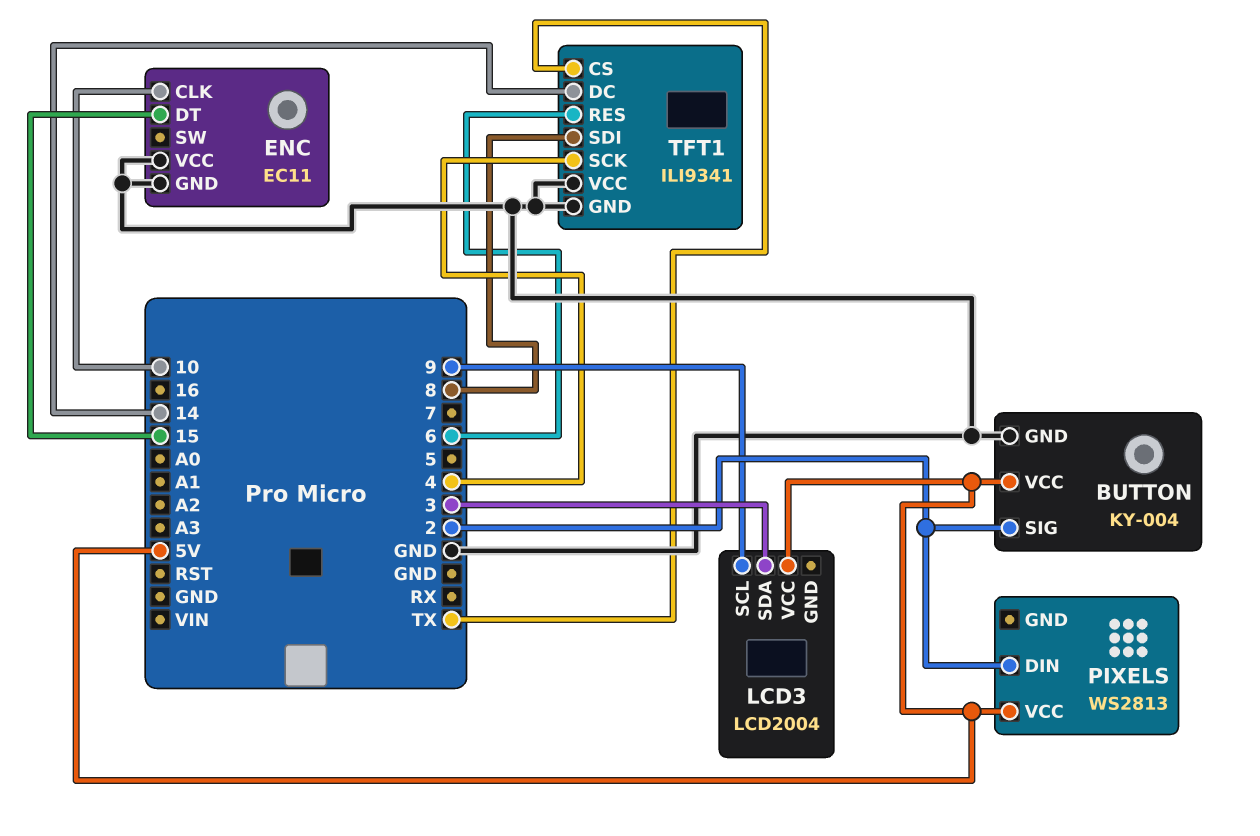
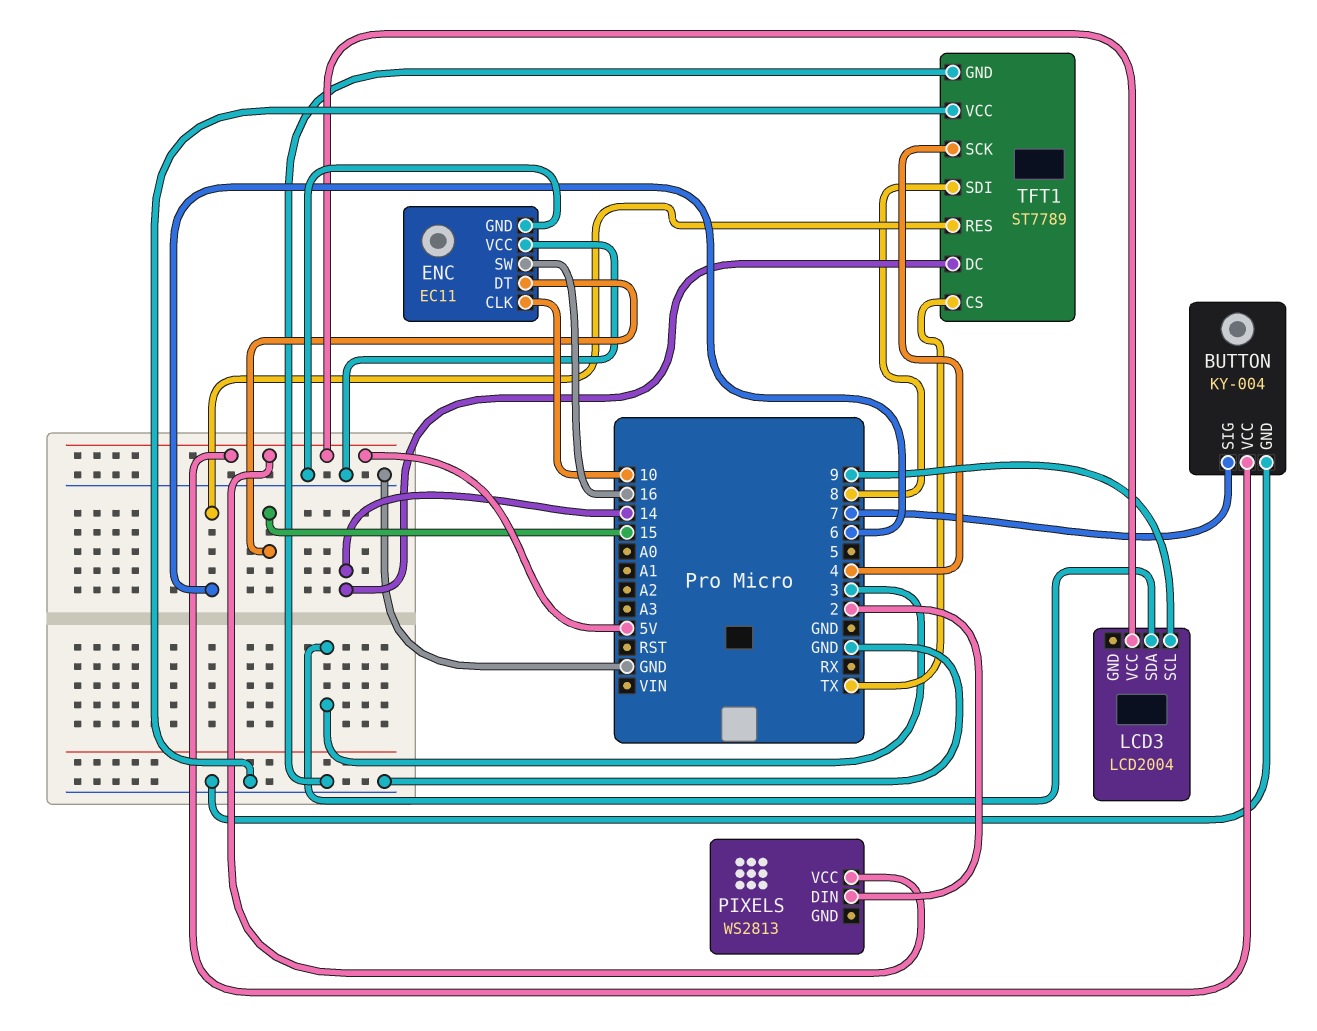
BUTTON pin SIG: 2 -> 7
ENC pin SW: none -> 16
TFT1: ILI9341 -> ST7789

